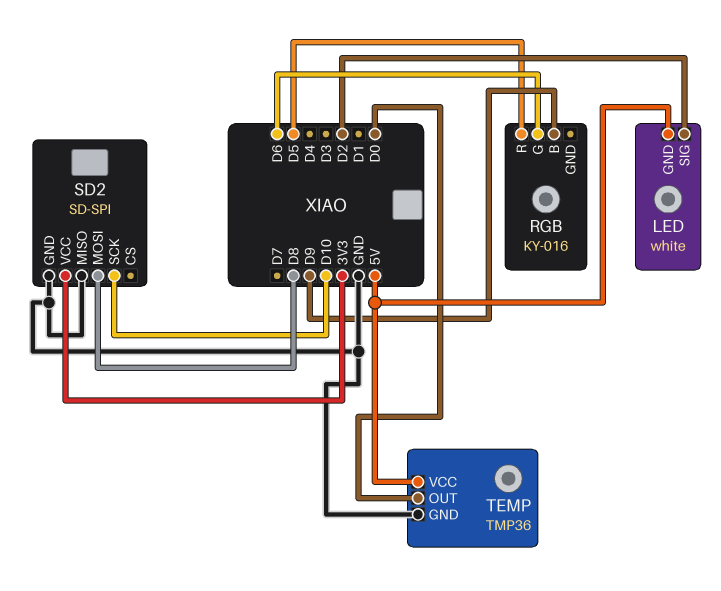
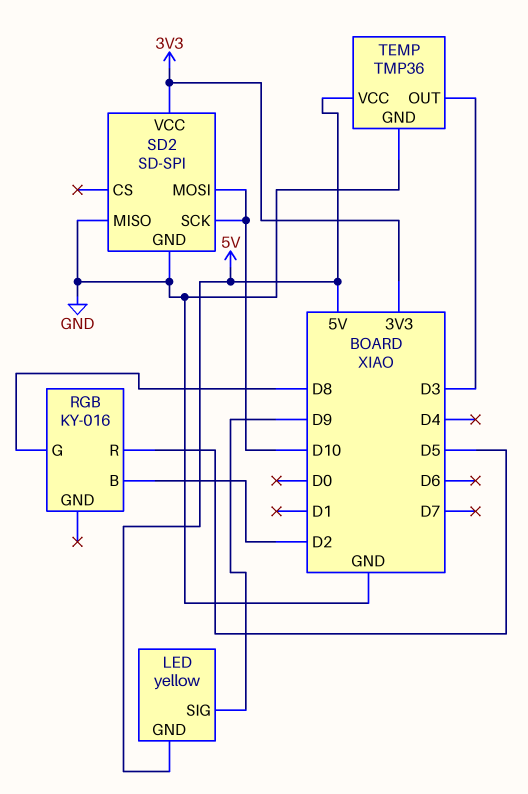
LED: white -> yellow
LED pin SIG: D2 -> D9
RGB pin B: D9 -> D2
RGB pin G: D6 -> D8
SD2 pin MOSI: D8 -> D10
TEMP pin OUT: D0 -> D3

